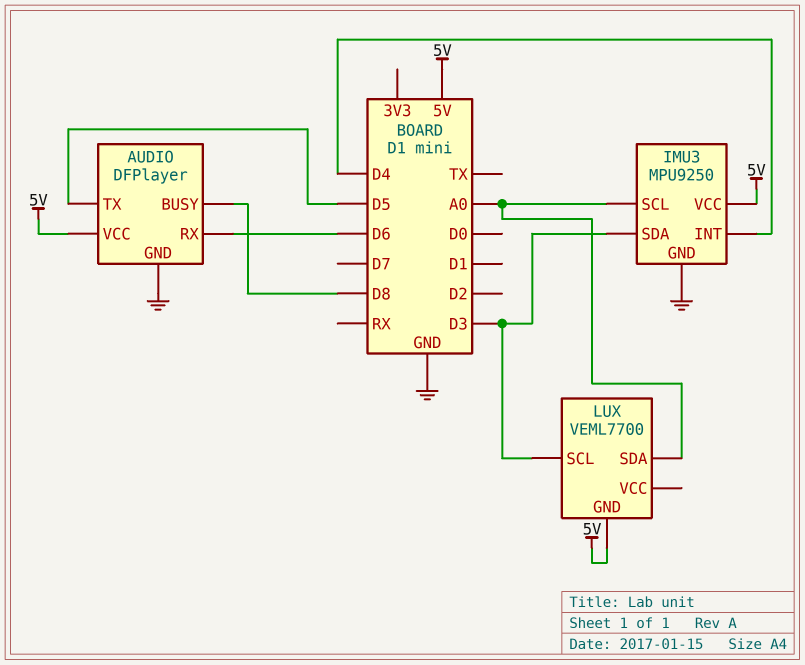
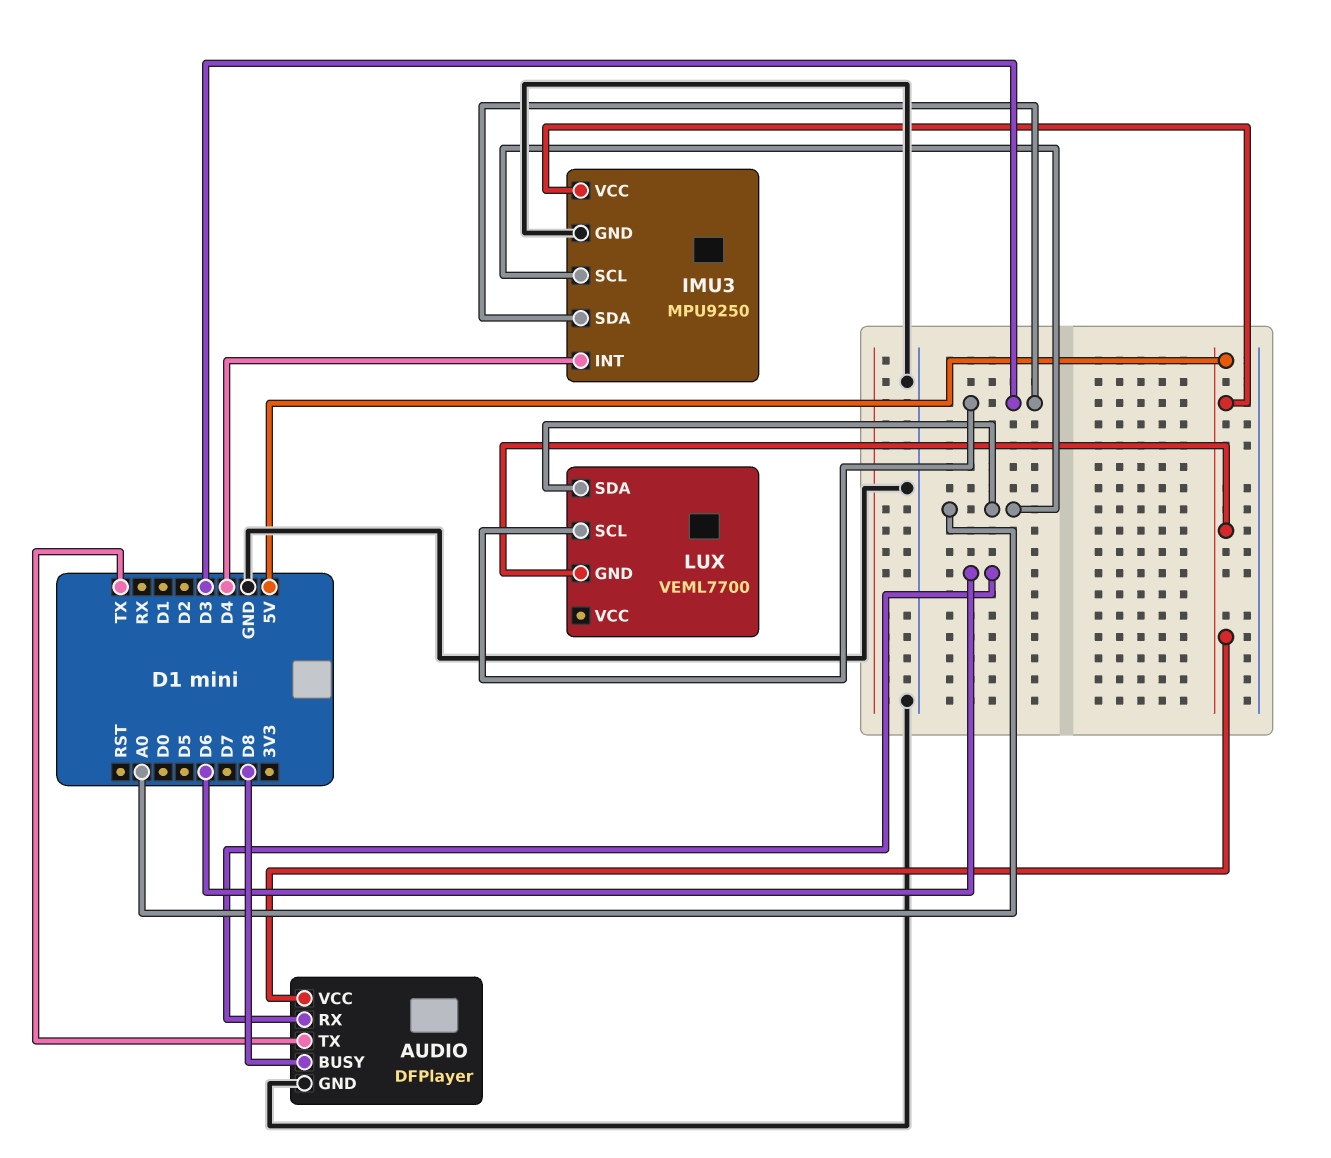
AUDIO pin TX: D5 -> TX

